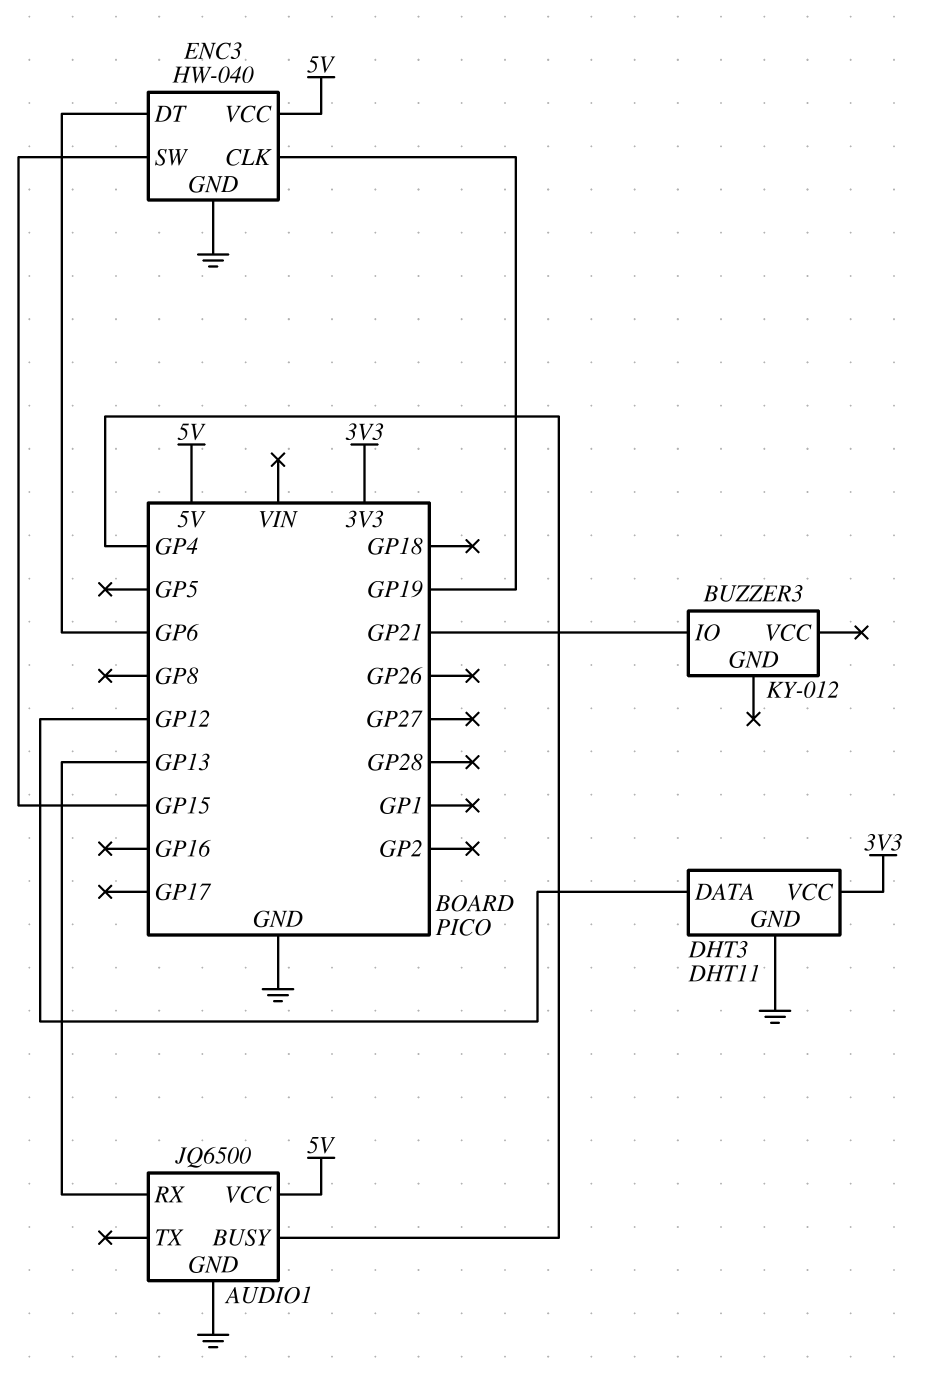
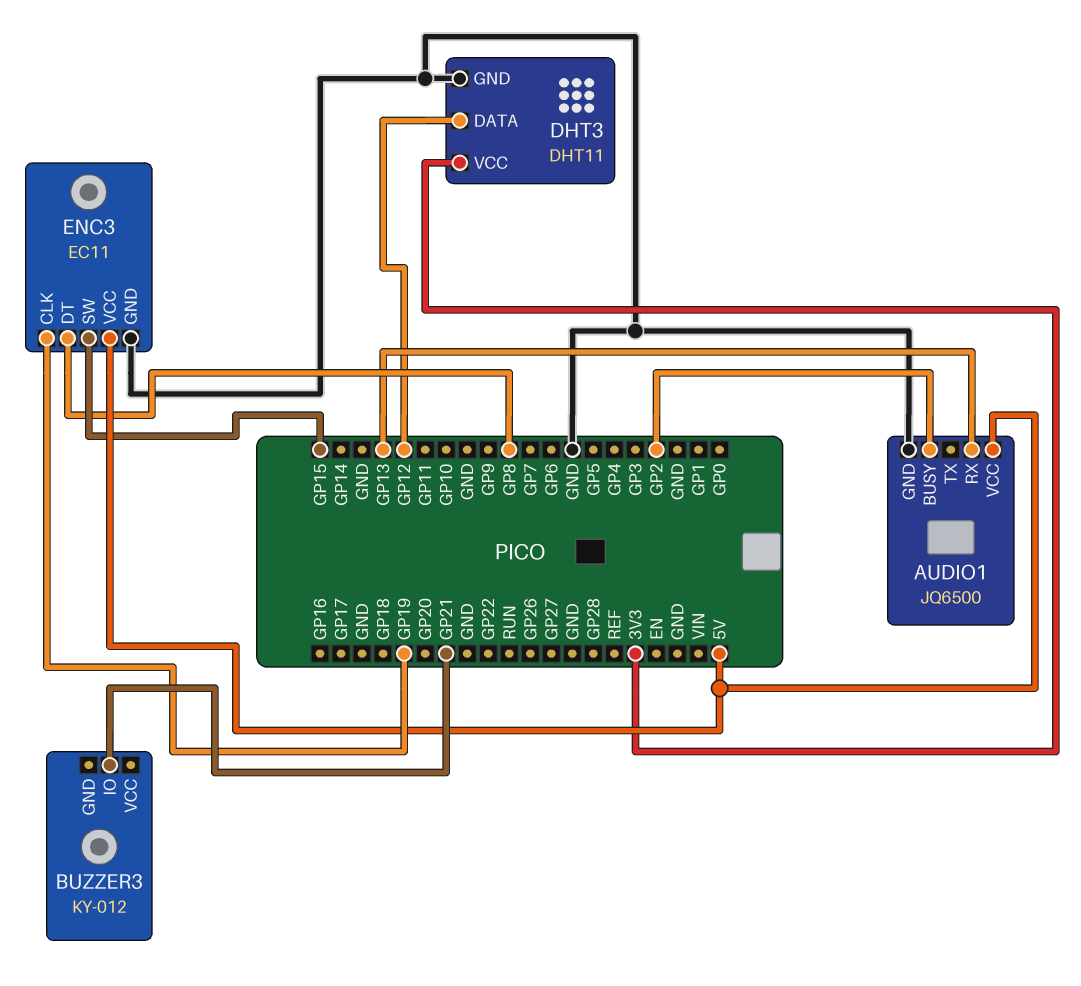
AUDIO1 pin BUSY: GP4 -> GP2
ENC3: HW-040 -> EC11
ENC3 pin DT: GP6 -> GP8

